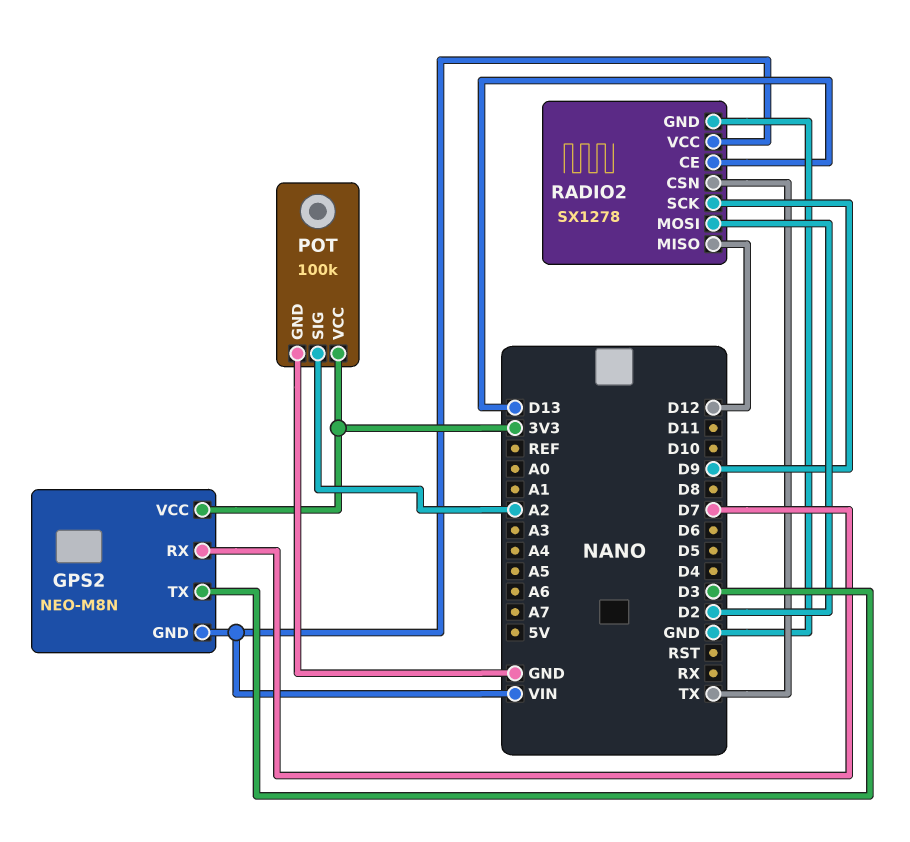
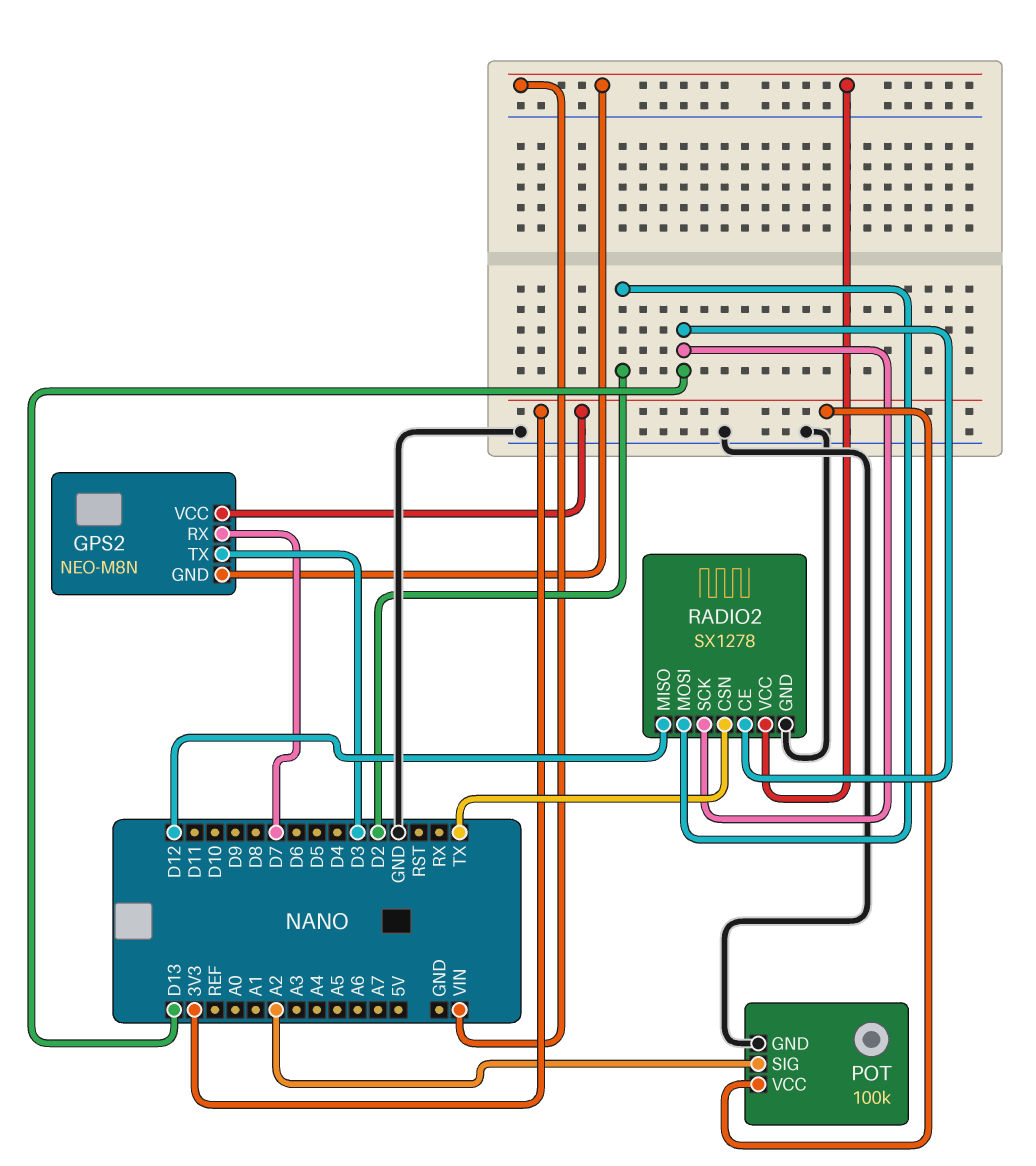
RADIO2 pin SCK: D9 -> D13

